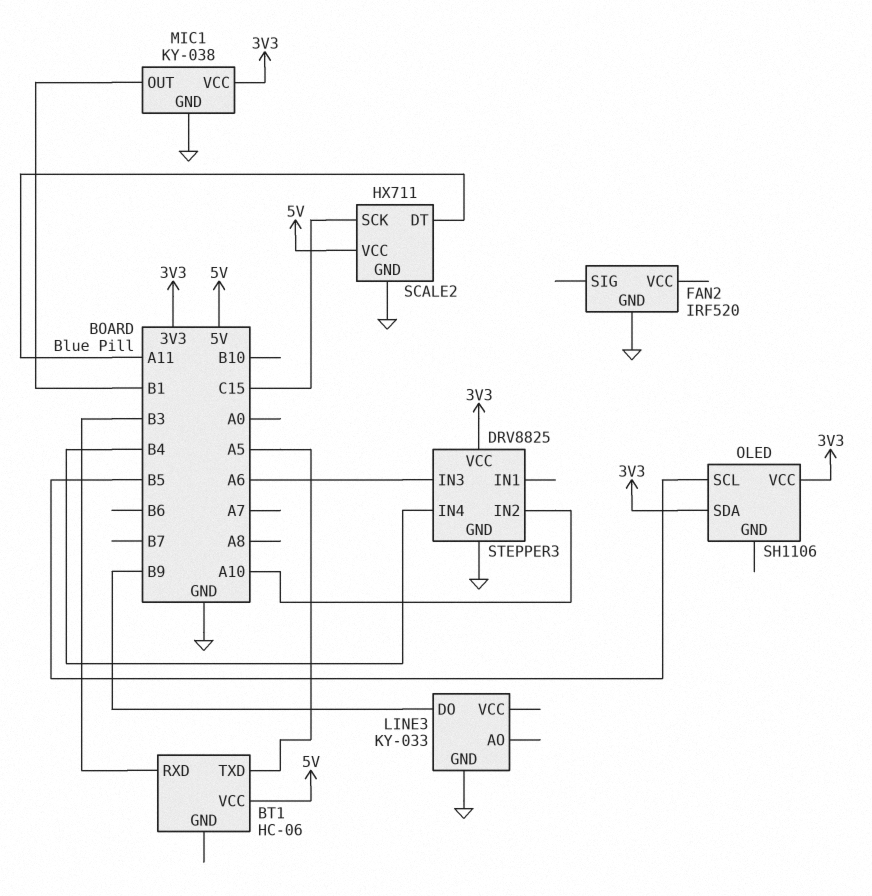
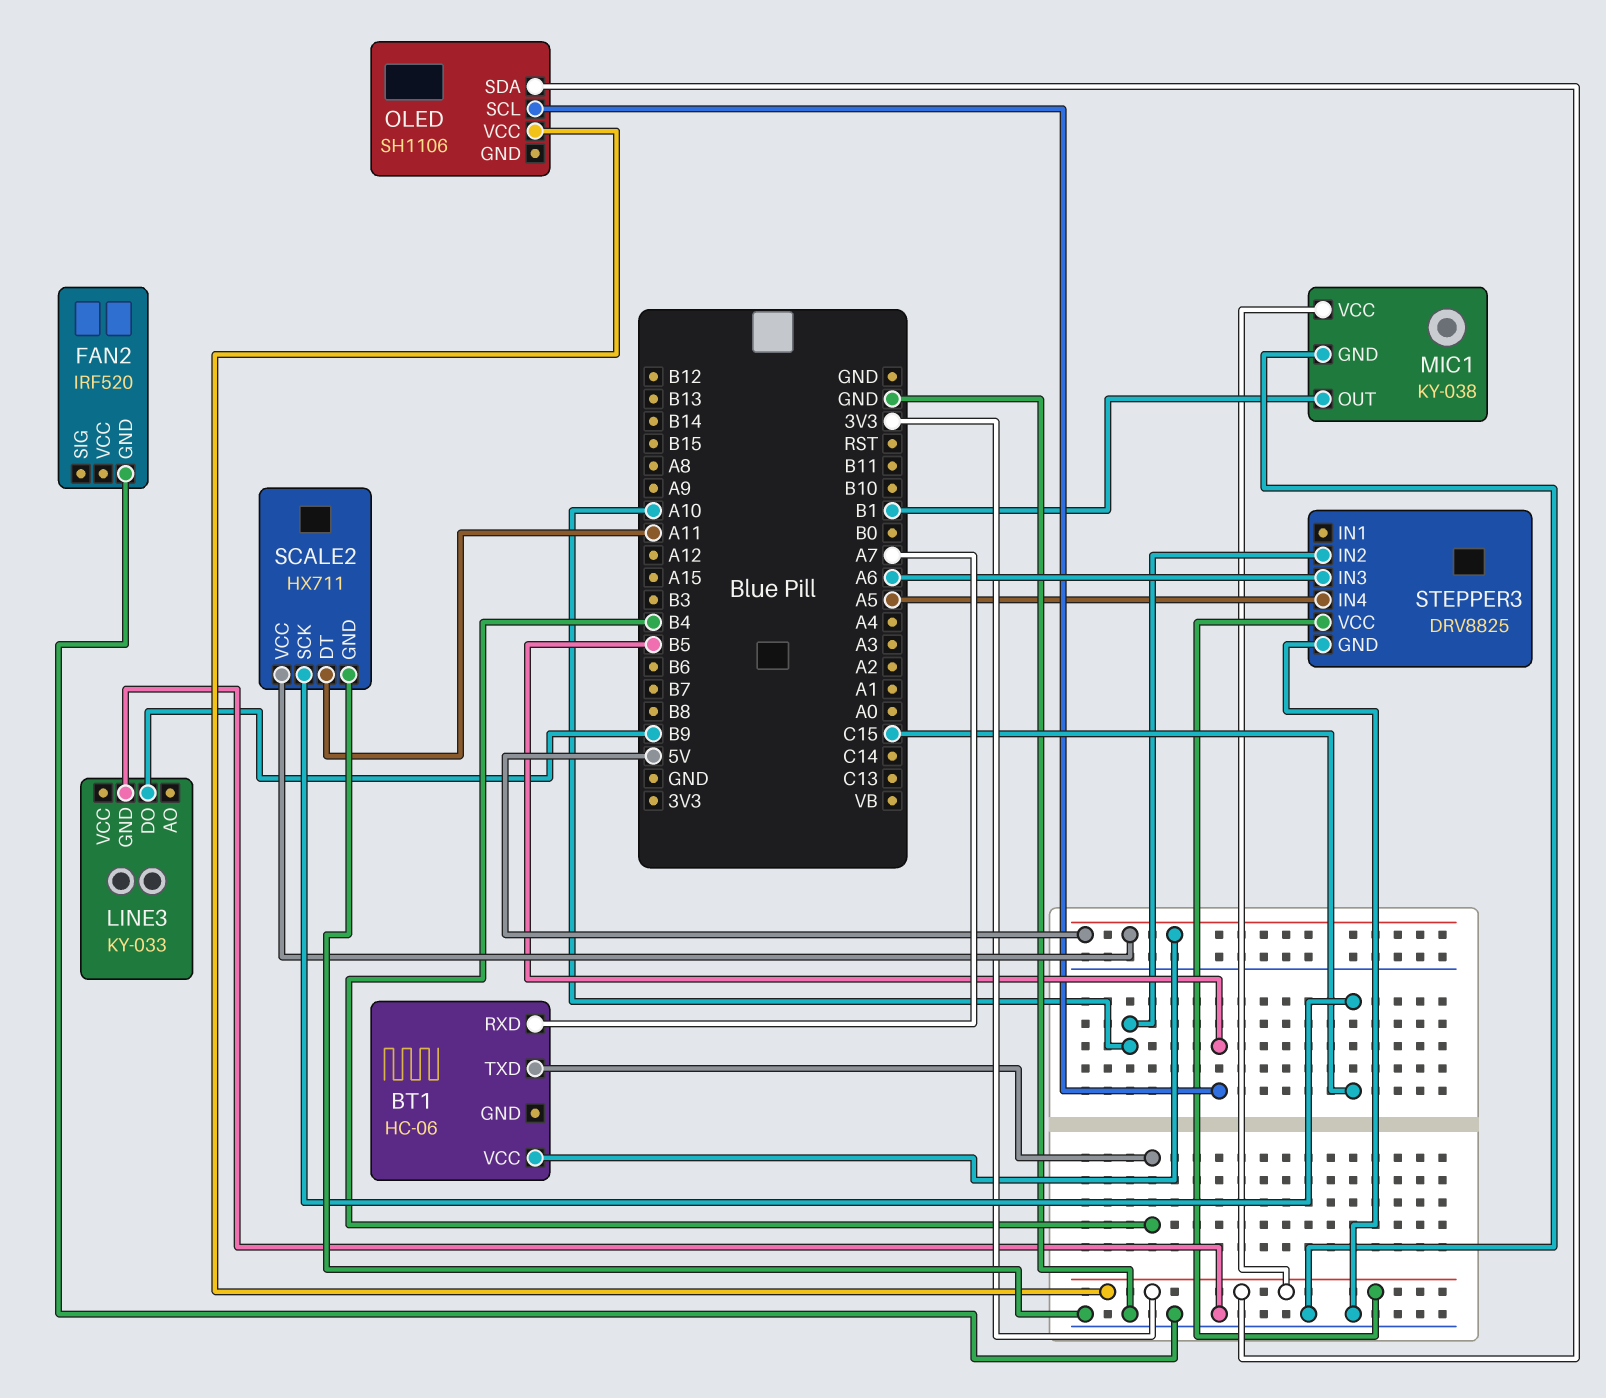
BT1 pin RXD: B3 -> A7
BT1 pin TXD: A5 -> B4
STEPPER3 pin IN4: B4 -> A5

